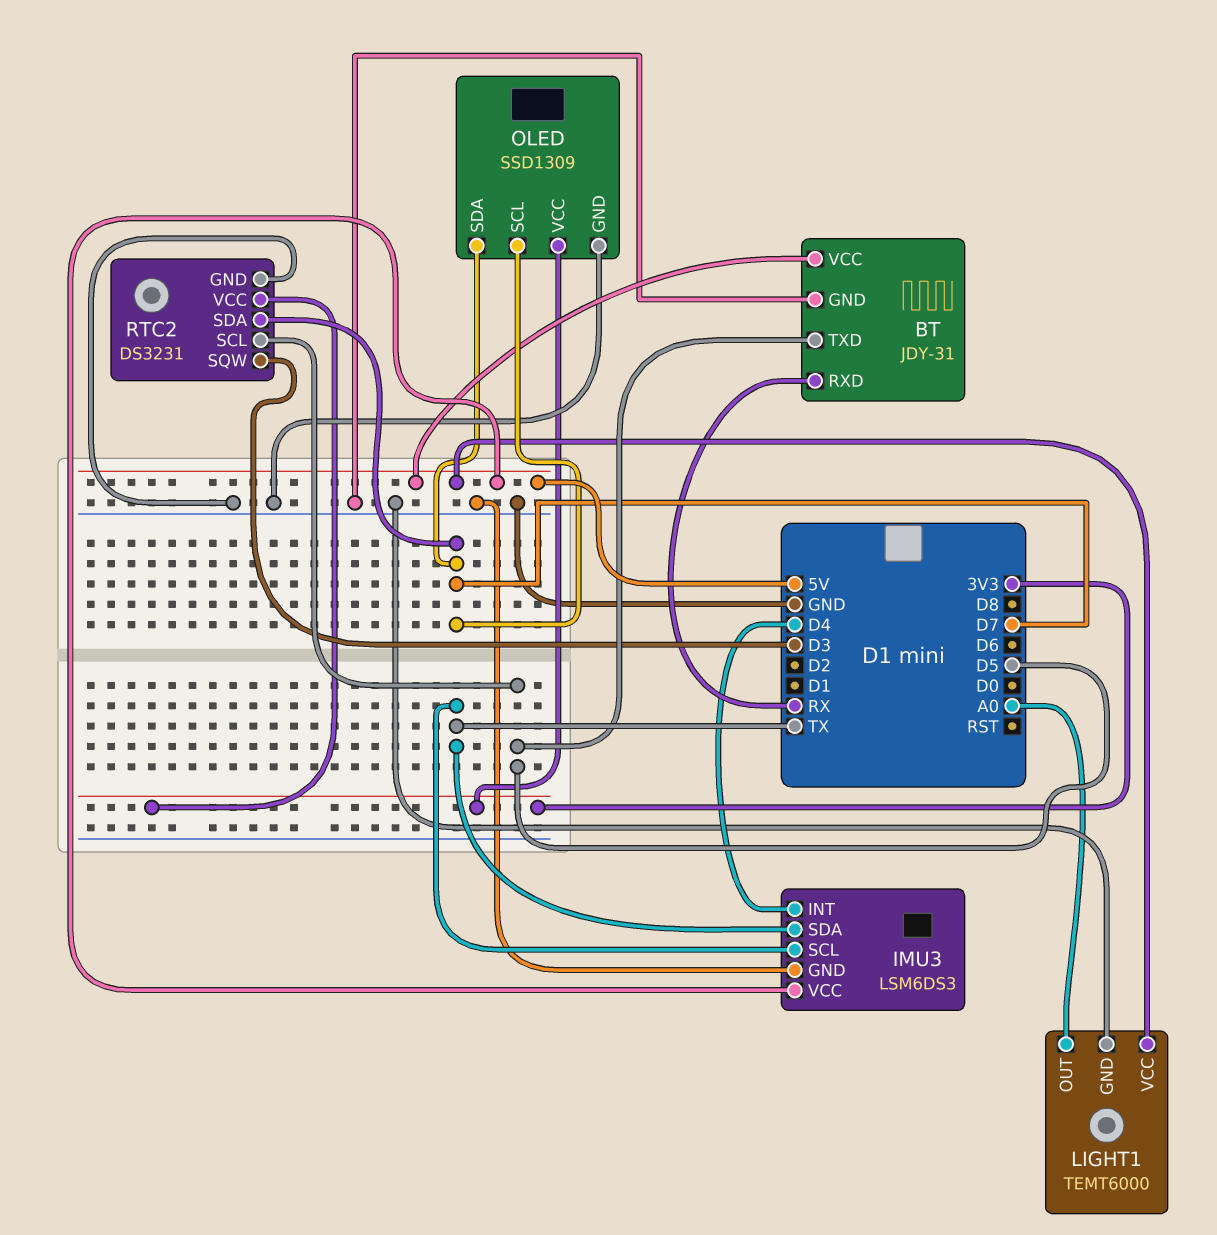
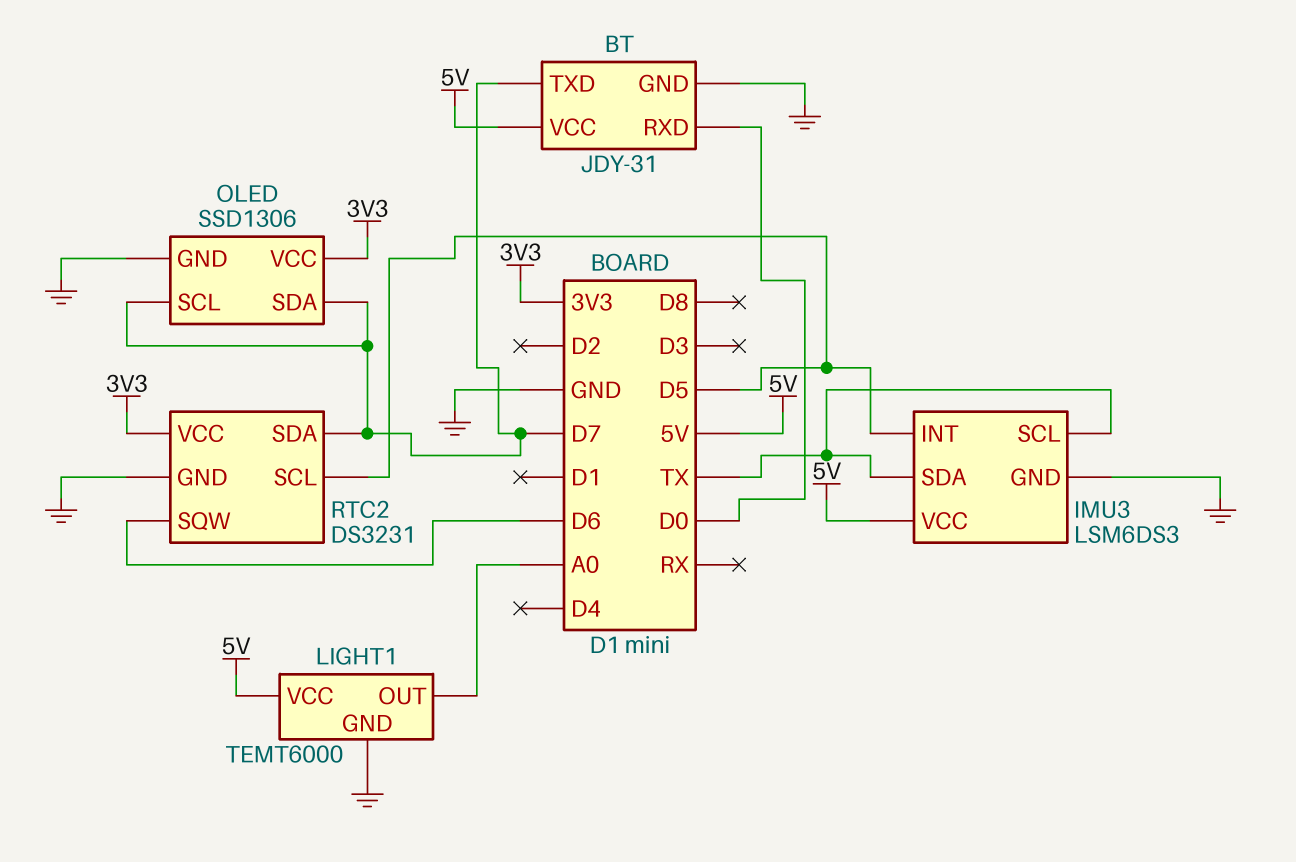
BT pin RXD: RX -> D0
BT pin TXD: D5 -> D7
IMU3 pin INT: D4 -> D5
OLED: SSD1309 -> SSD1306
RTC2 pin SQW: D3 -> D6

